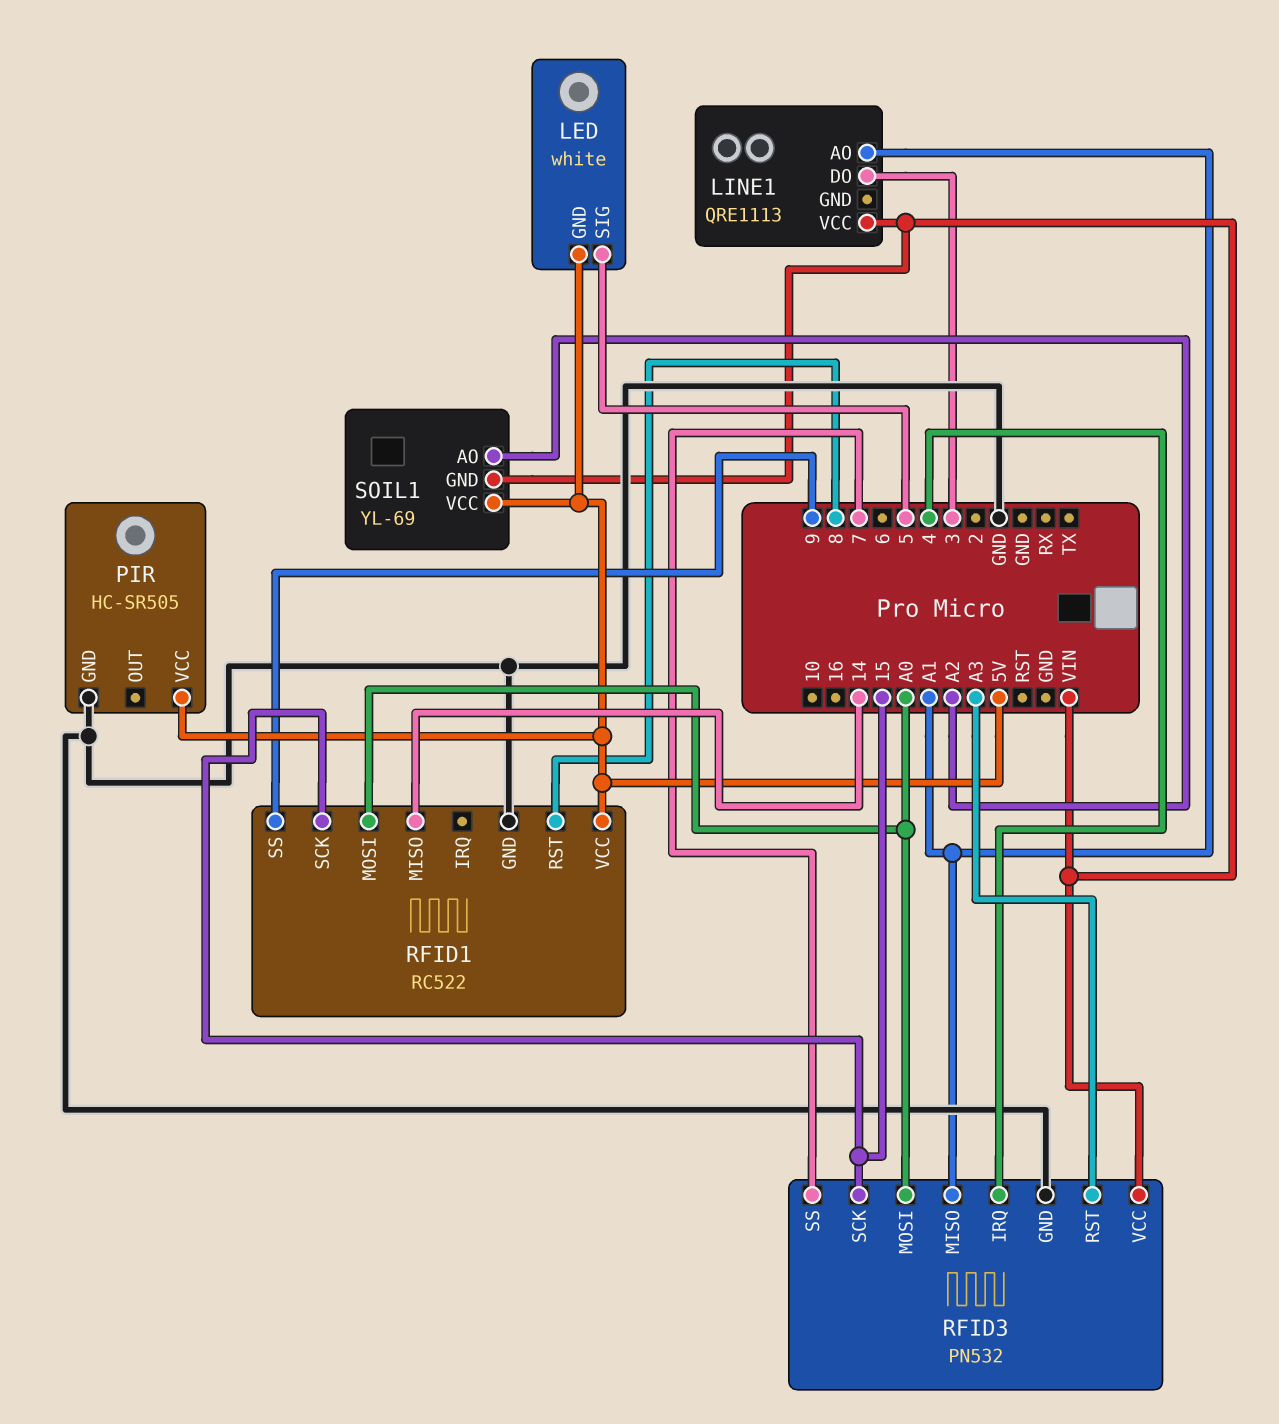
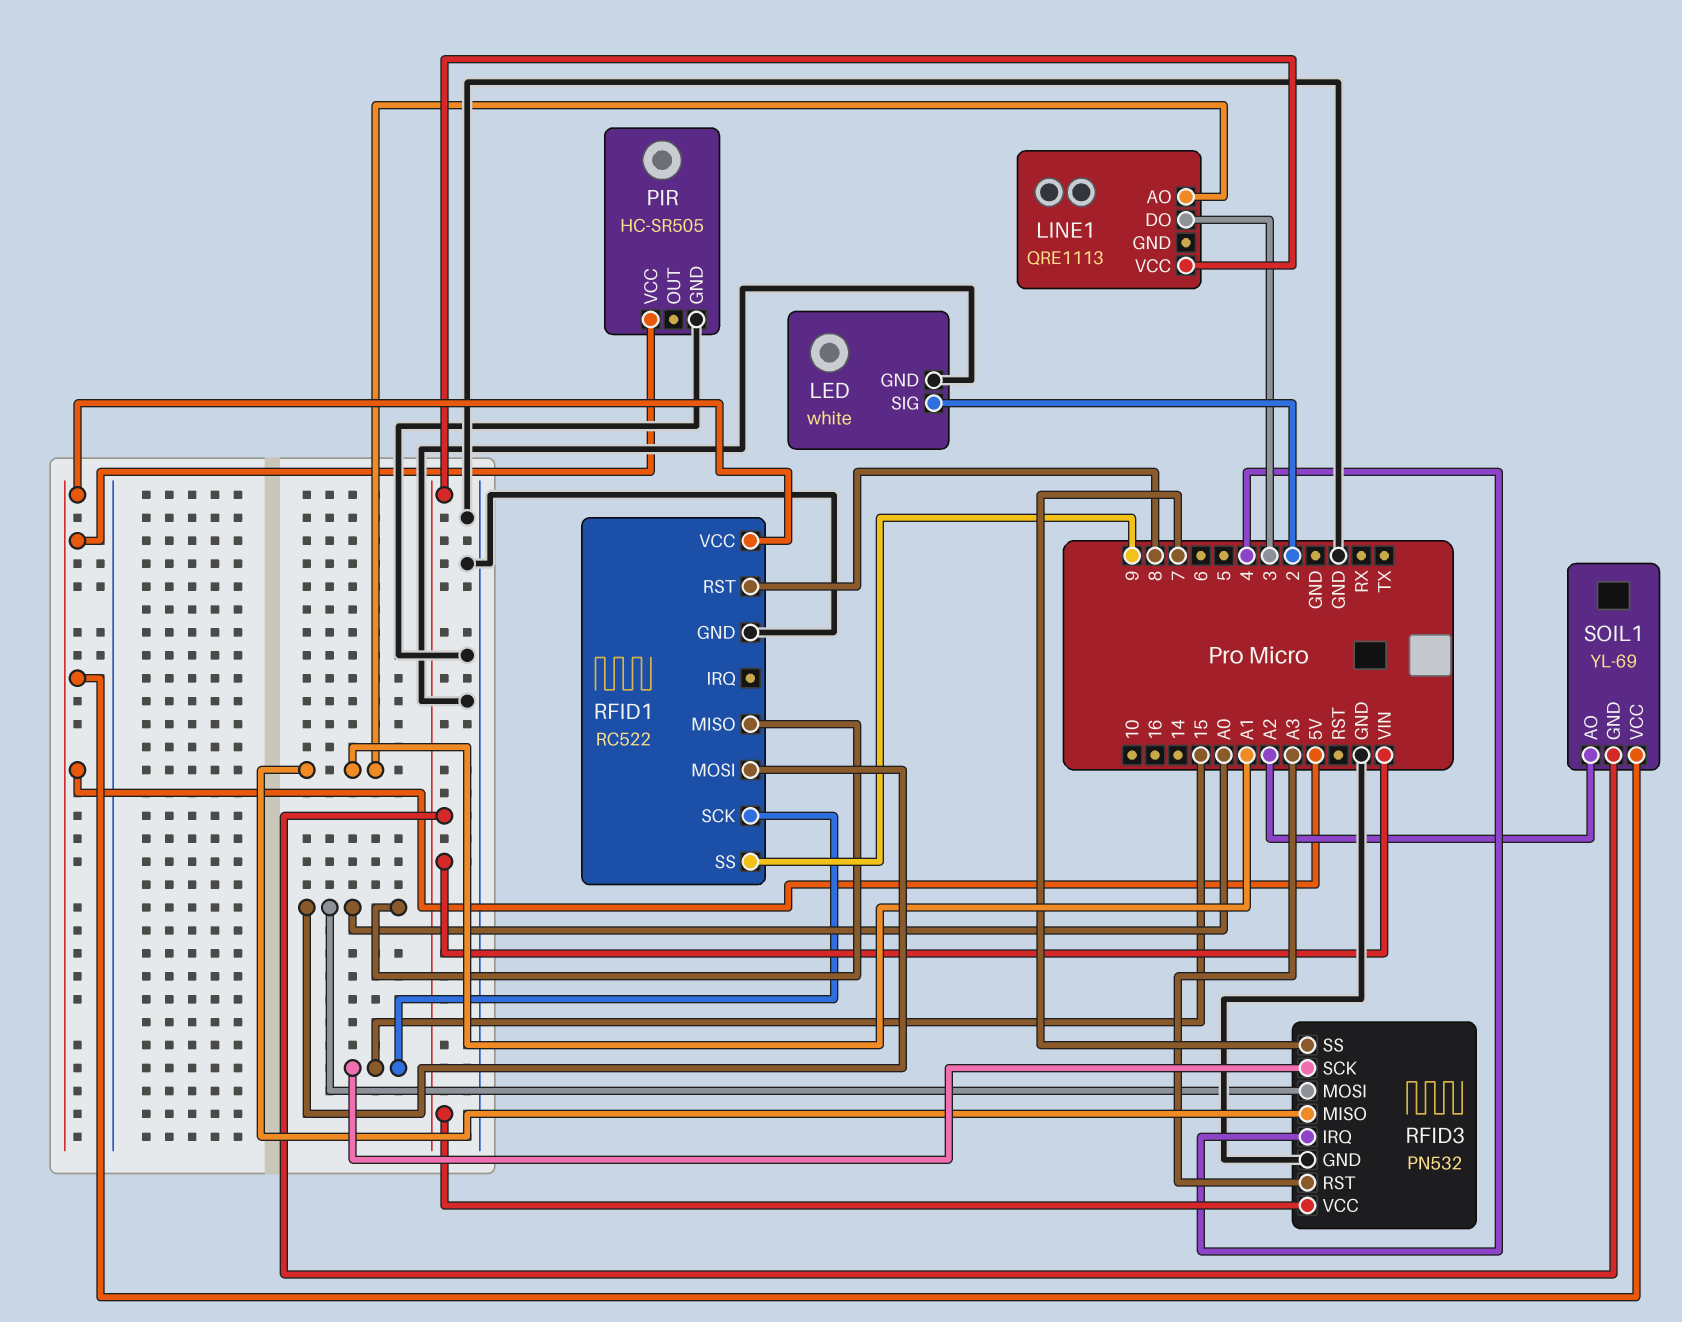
LED pin GND: 5V -> GND
LED pin SIG: 5 -> 2
RFID1 pin MISO: 14 -> A0

